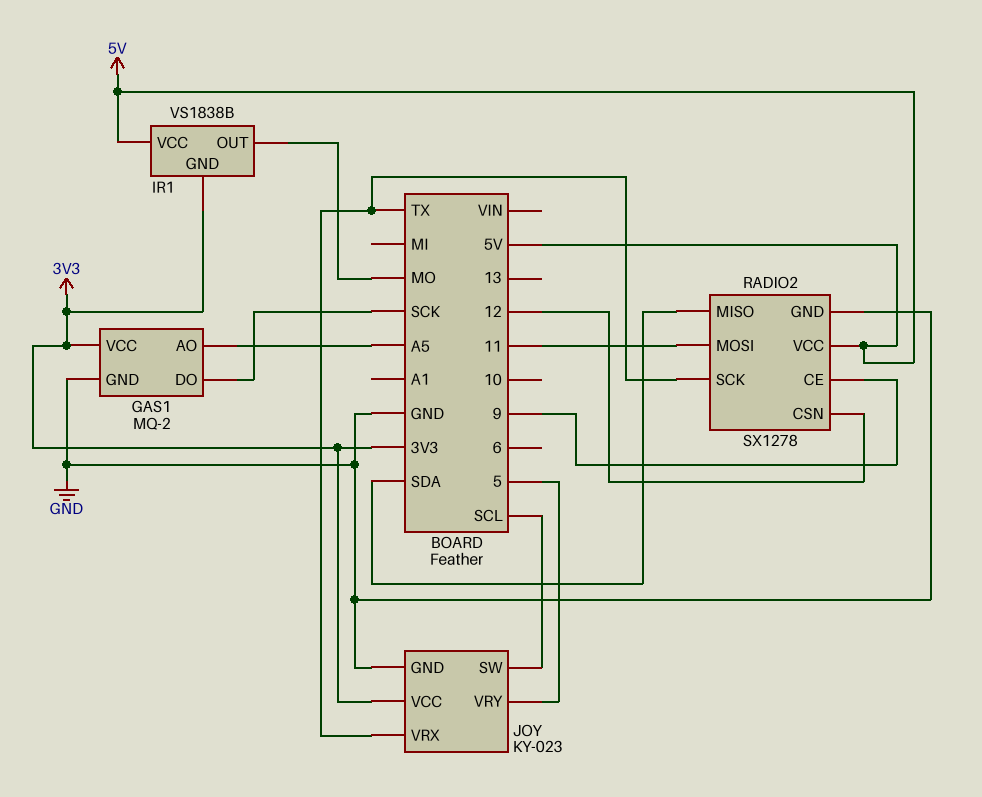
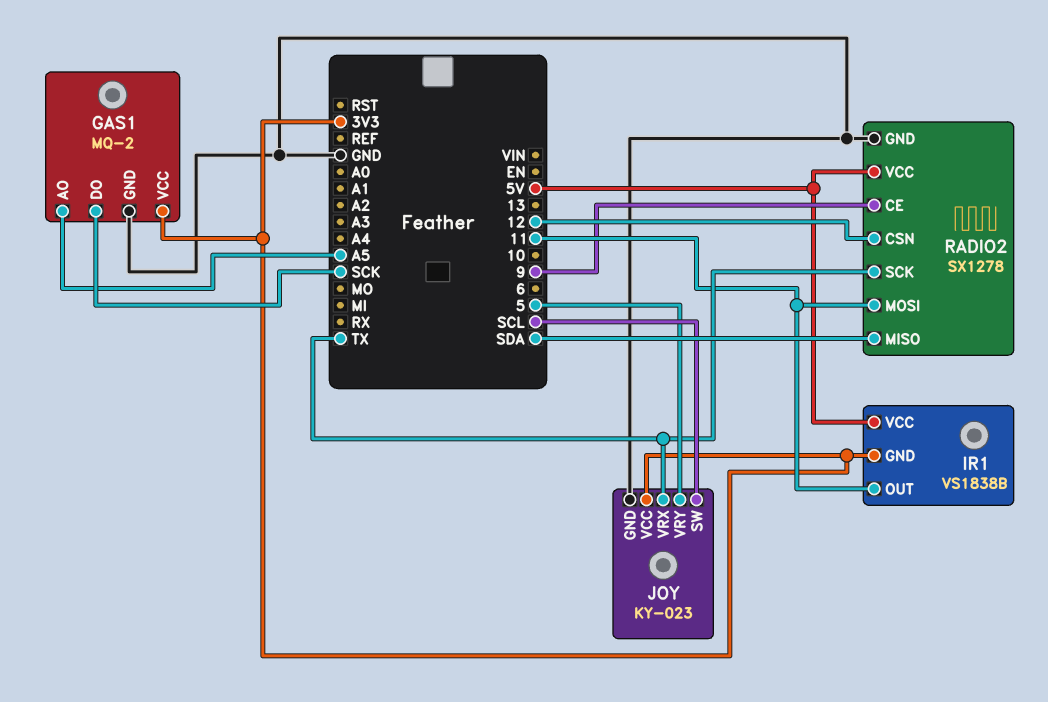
IR1 pin OUT: MO -> 11

